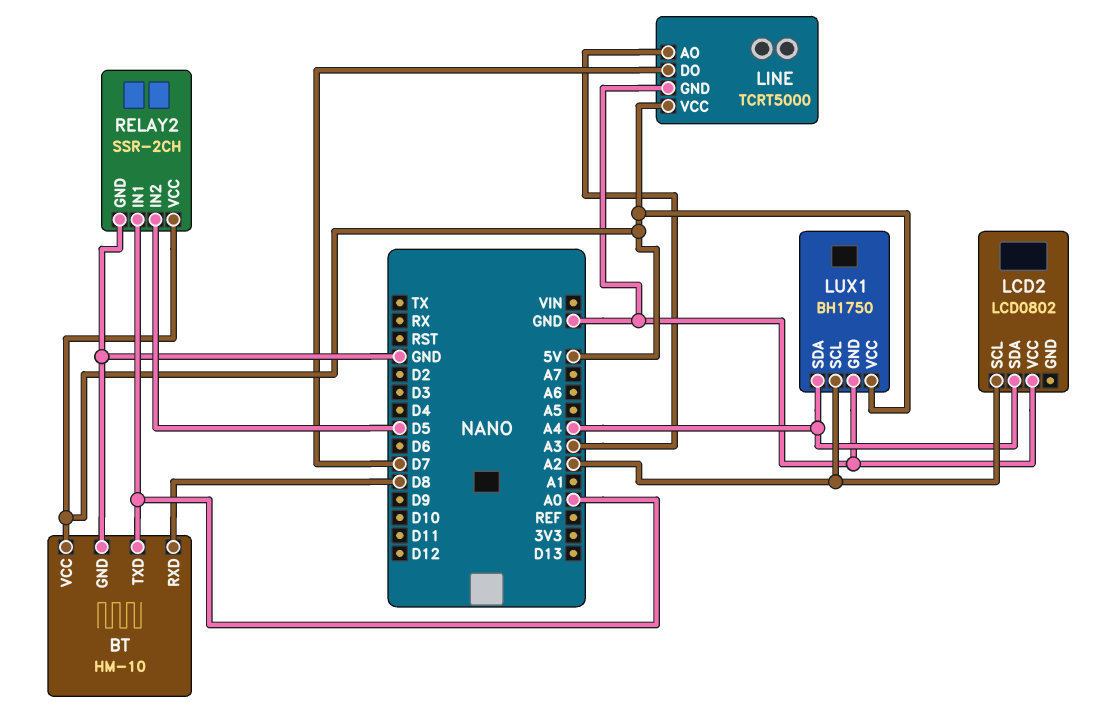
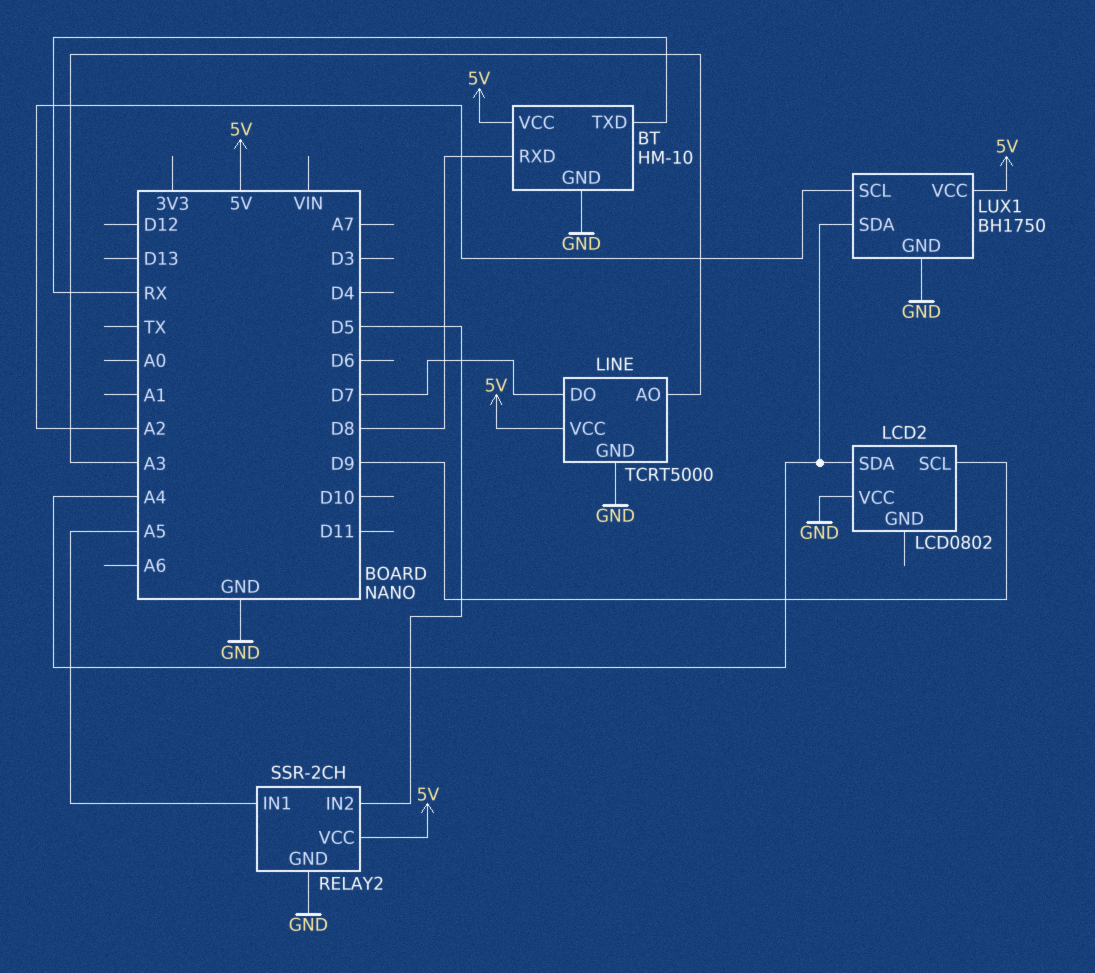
BT pin TXD: A0 -> RX
LCD2 pin SCL: A2 -> D9
RELAY2 pin IN1: A0 -> A5

